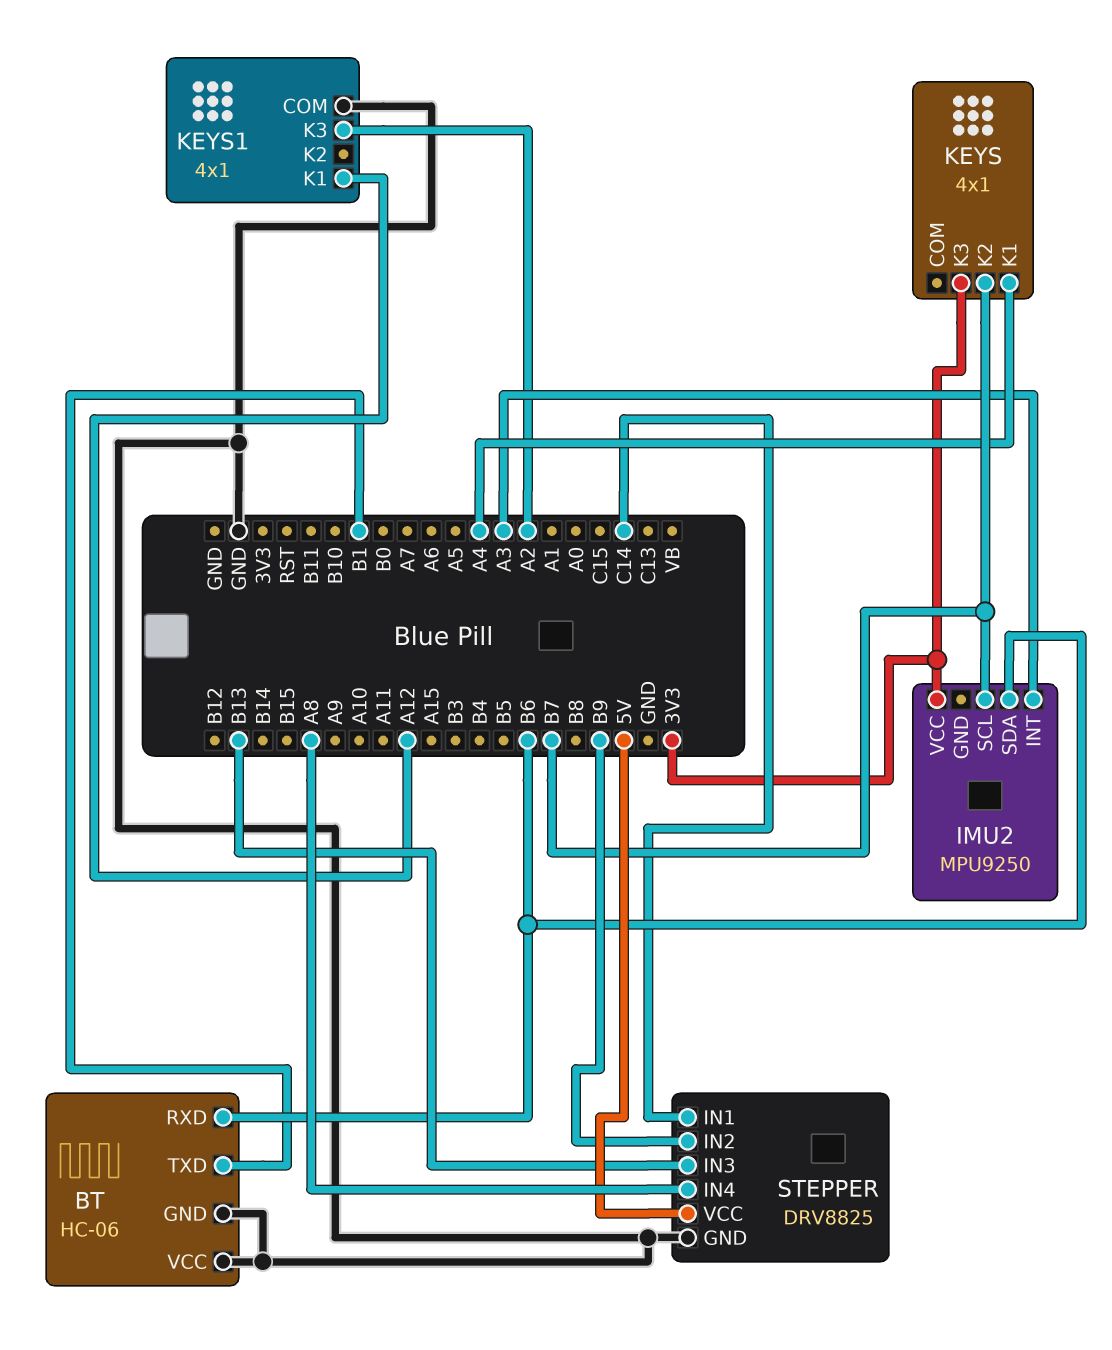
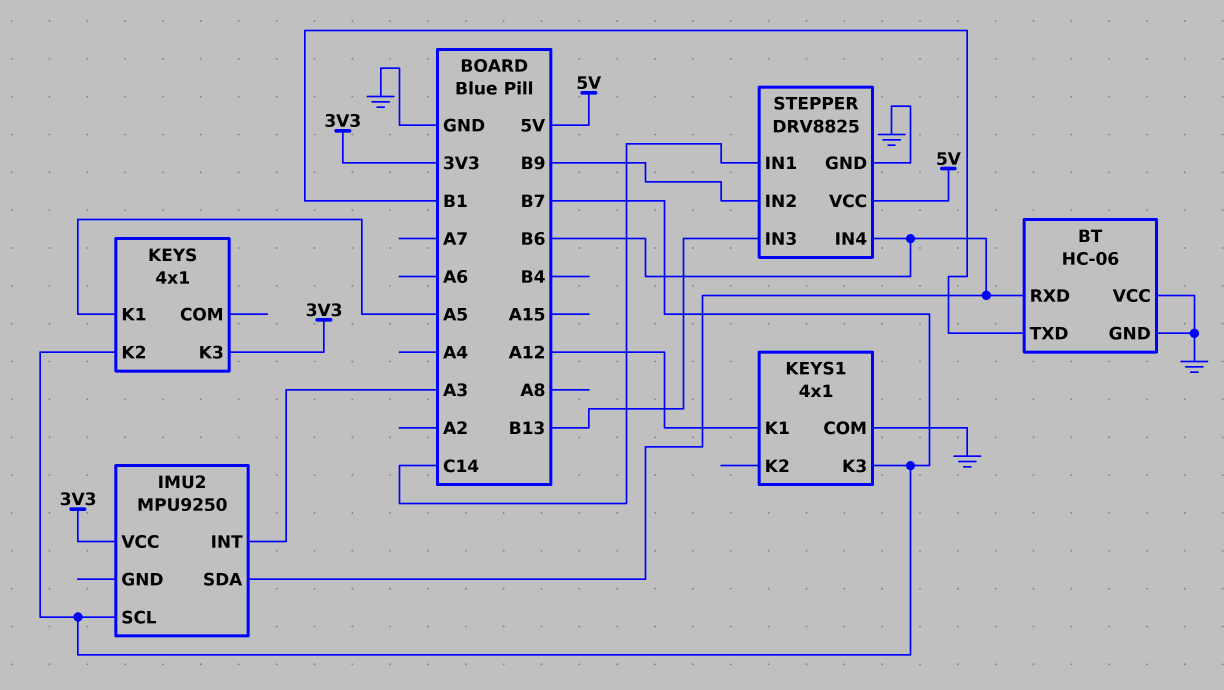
KEYS pin K1: A4 -> A5
KEYS1 pin K3: A2 -> B7
STEPPER pin IN4: A8 -> B6

